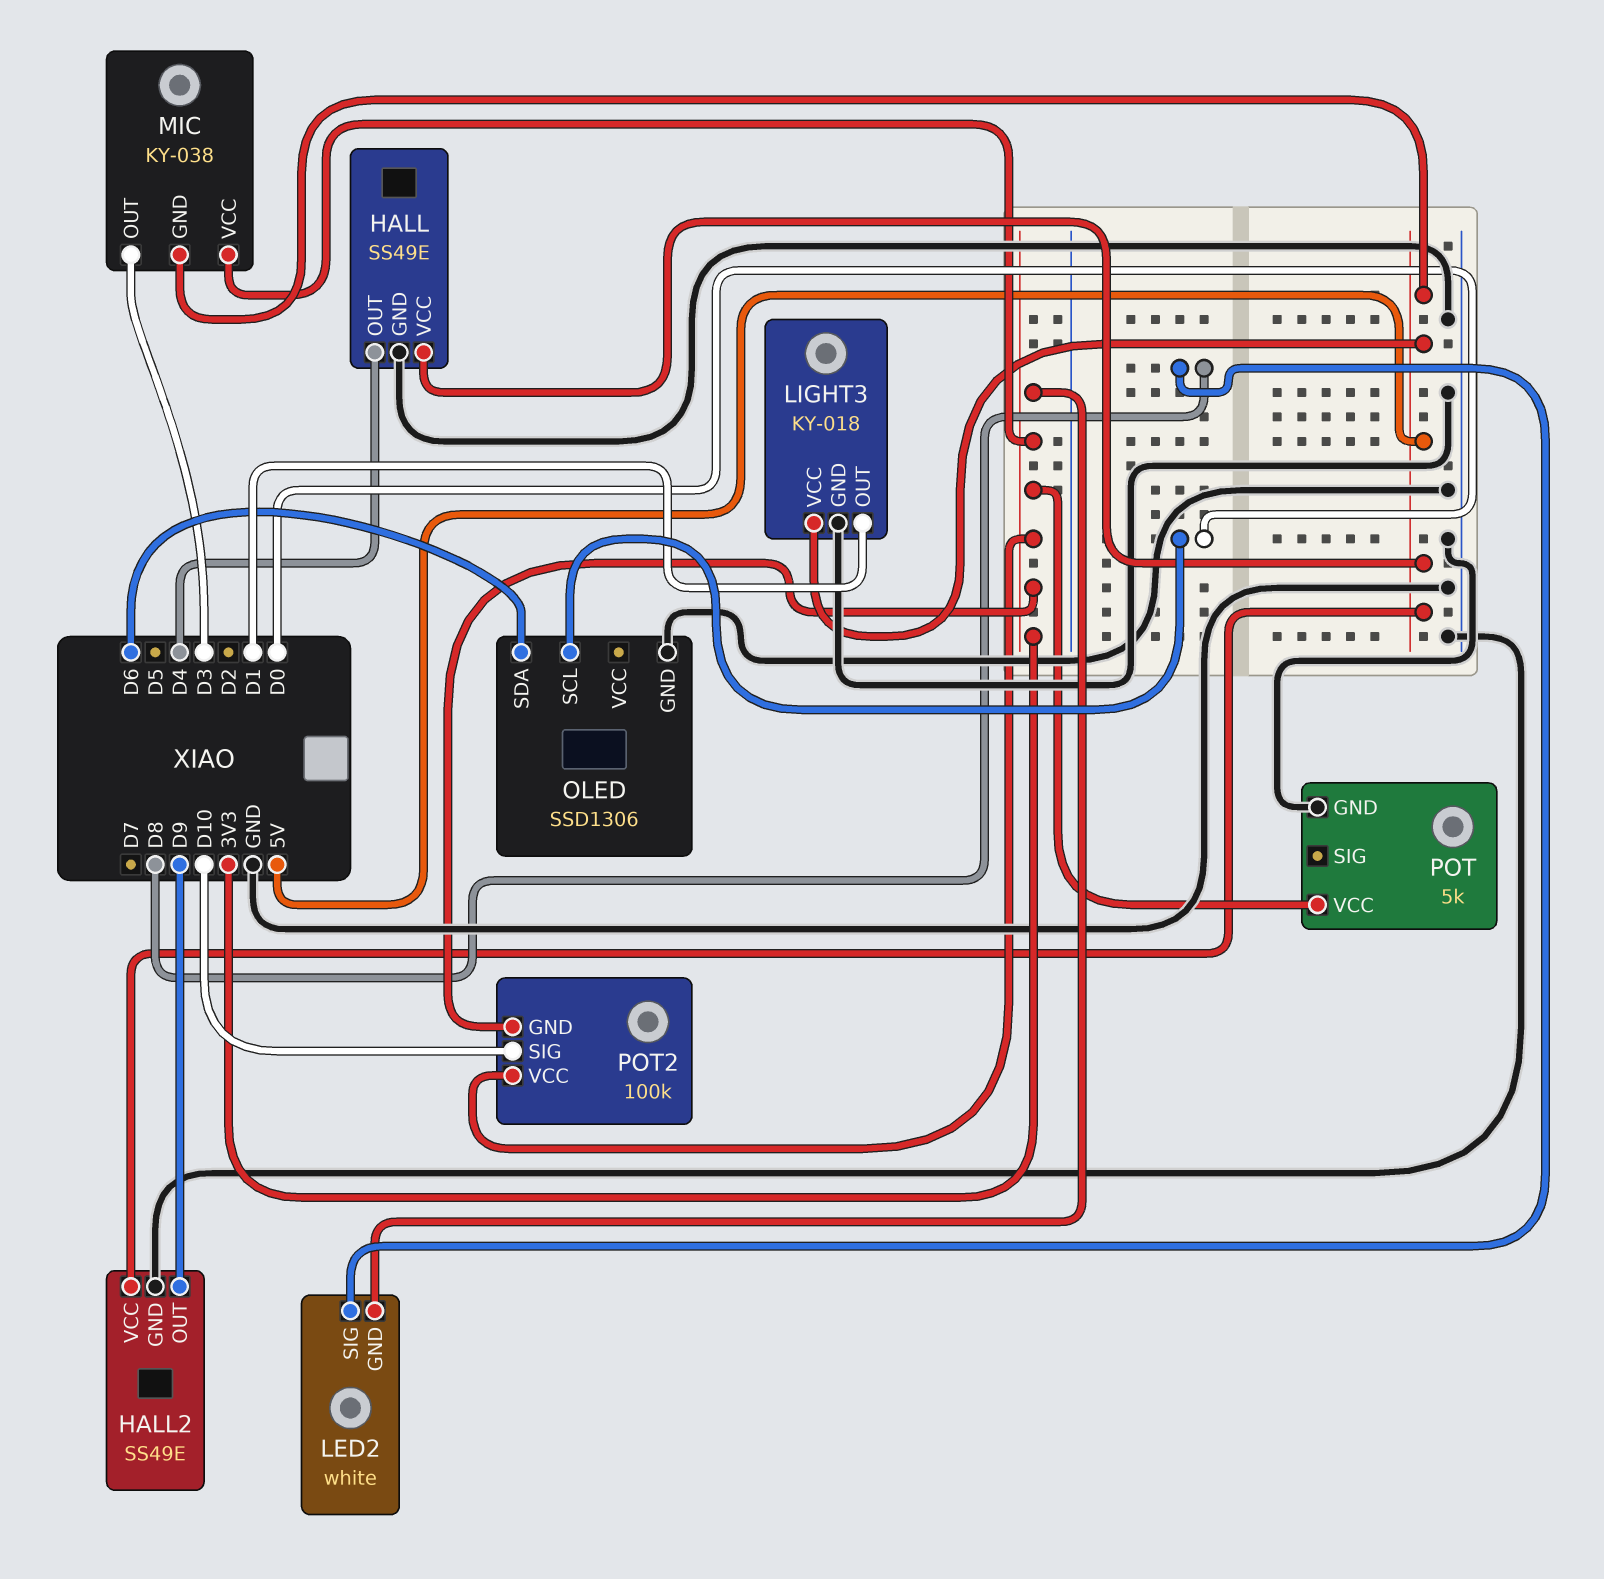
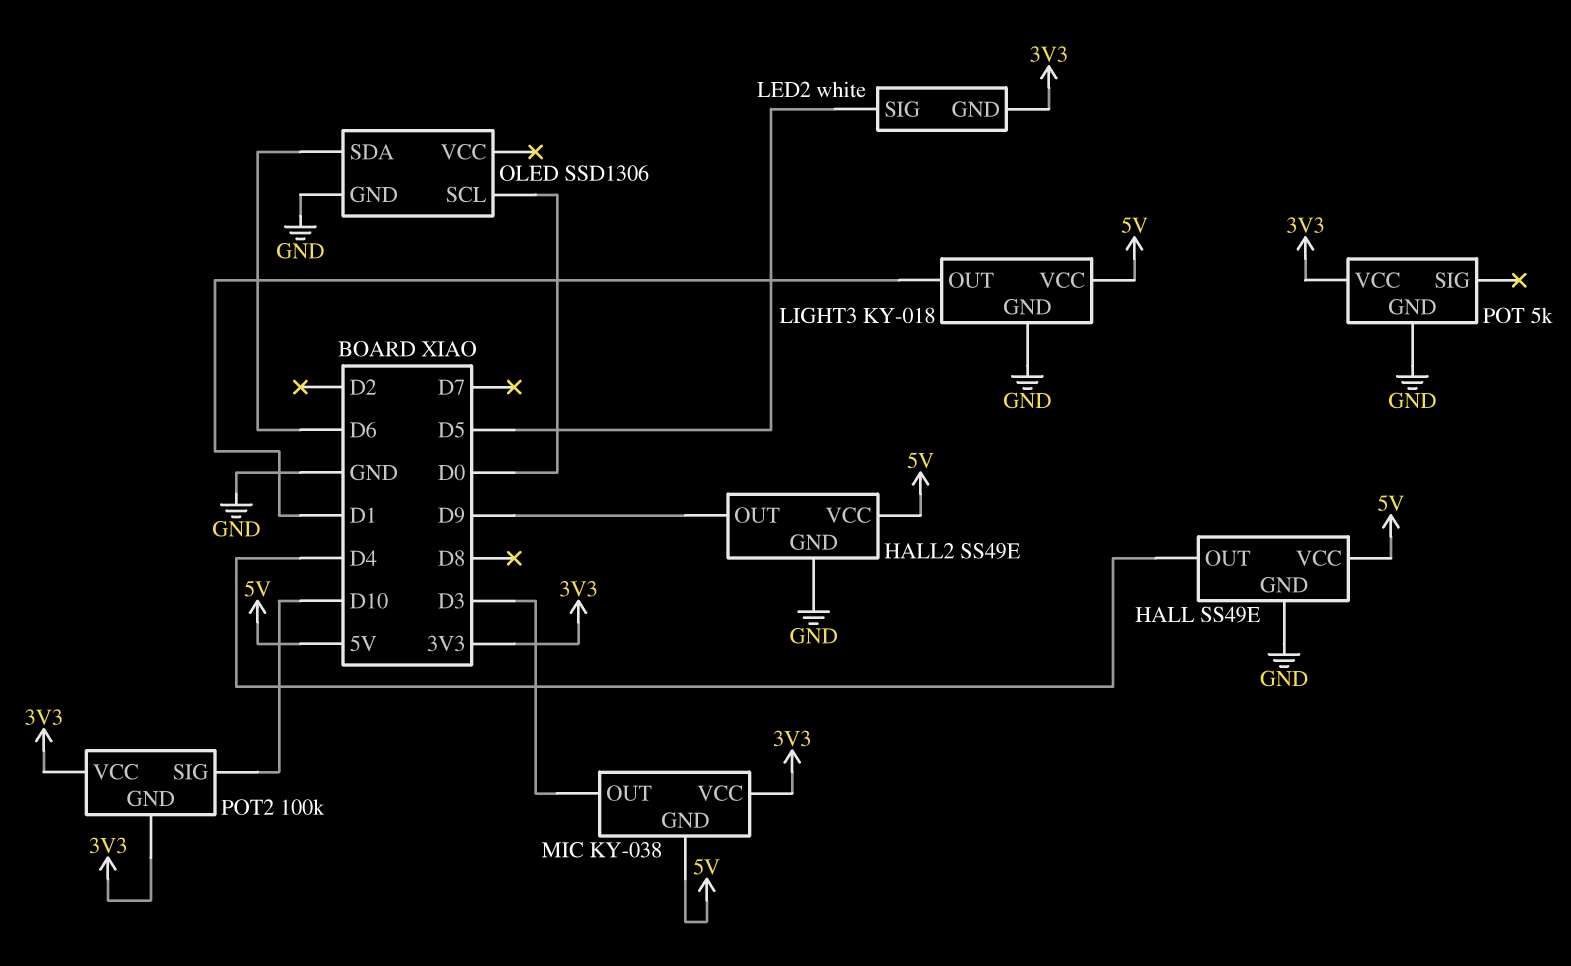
LED2 pin SIG: D8 -> D5

